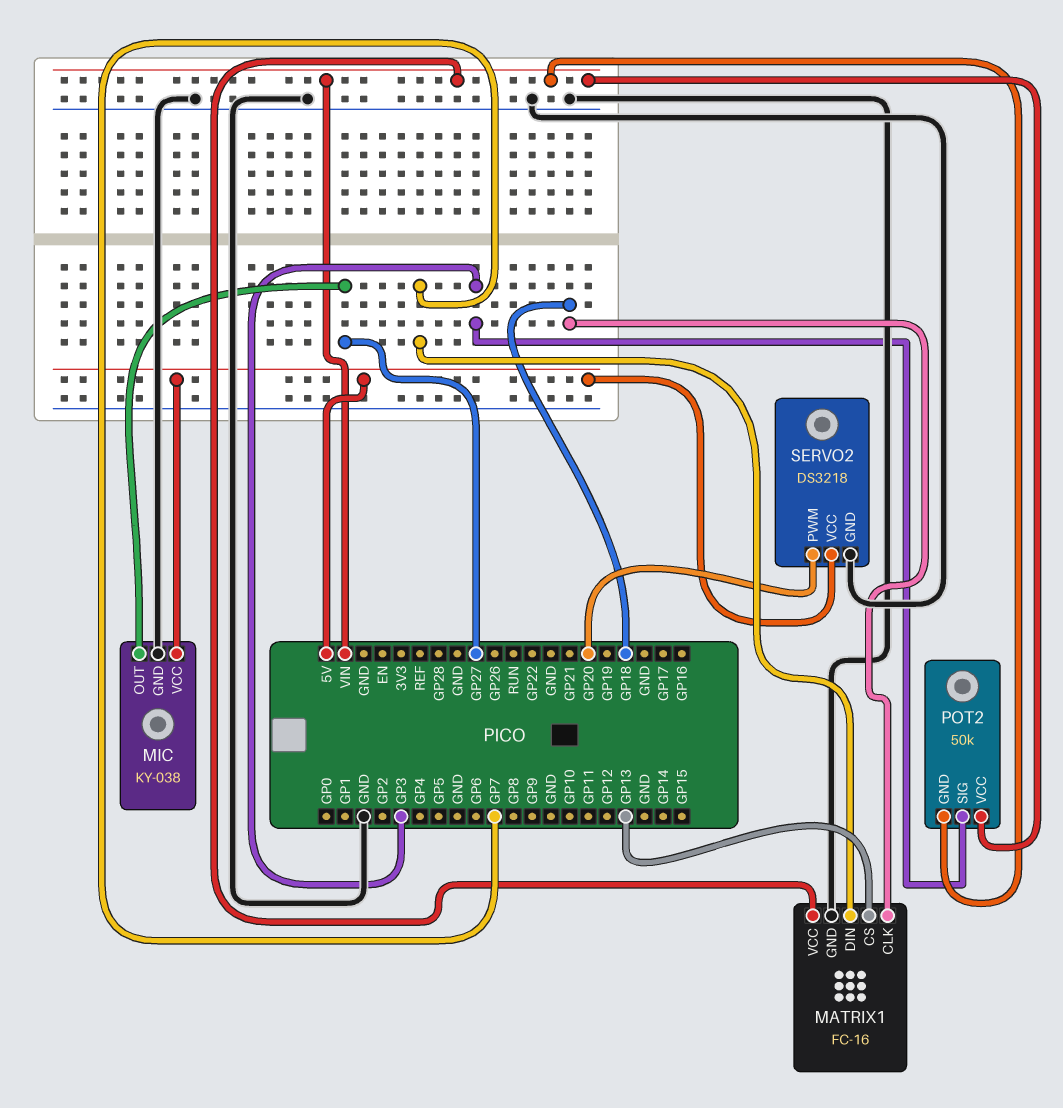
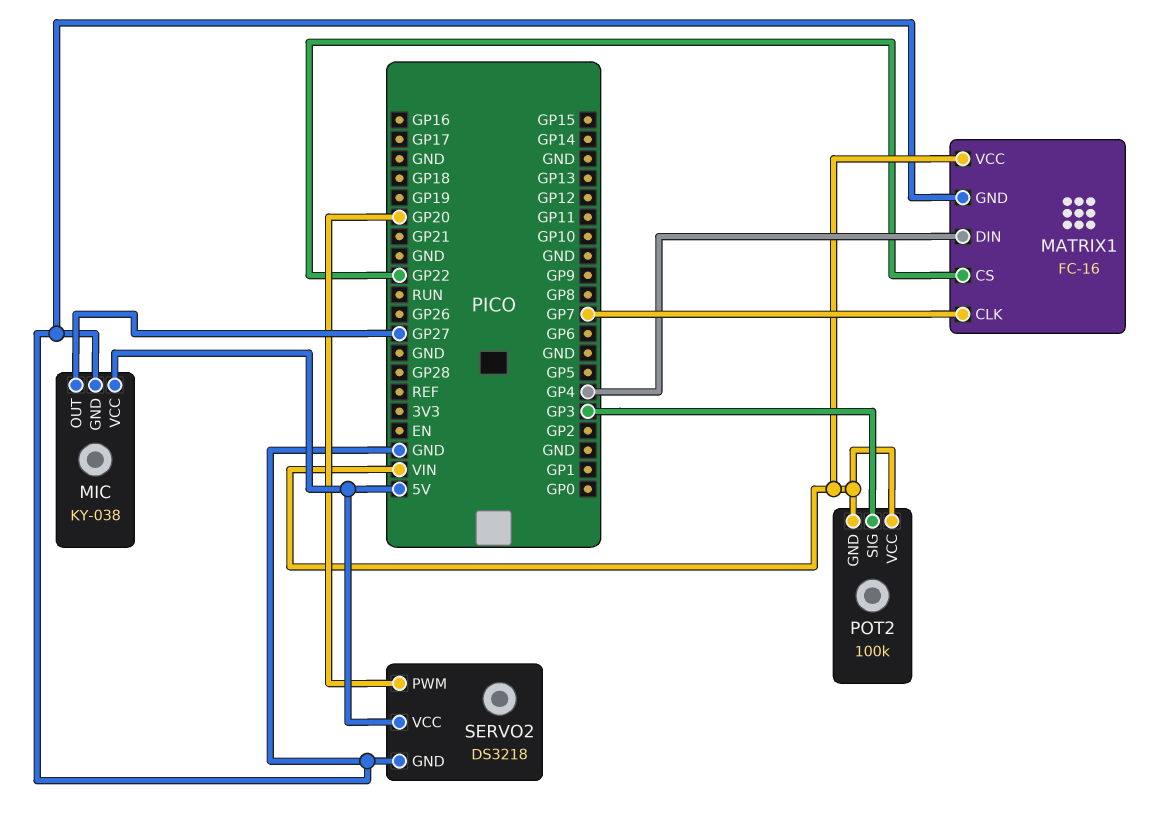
MATRIX1 pin CLK: GP18 -> GP7
MATRIX1 pin CS: GP13 -> GP22
MATRIX1 pin DIN: GP7 -> GP4
POT2: 50k -> 100k

